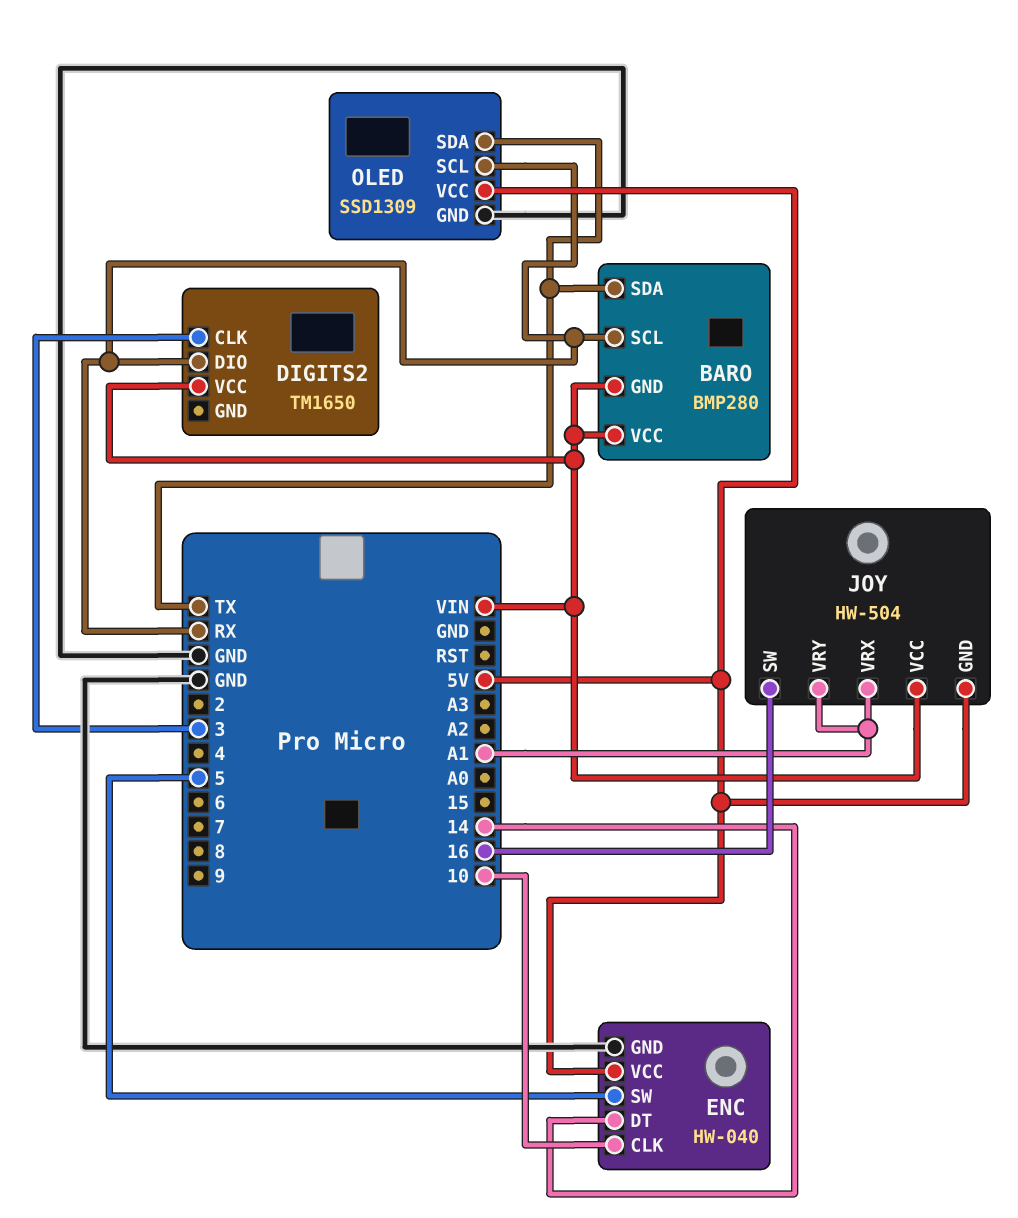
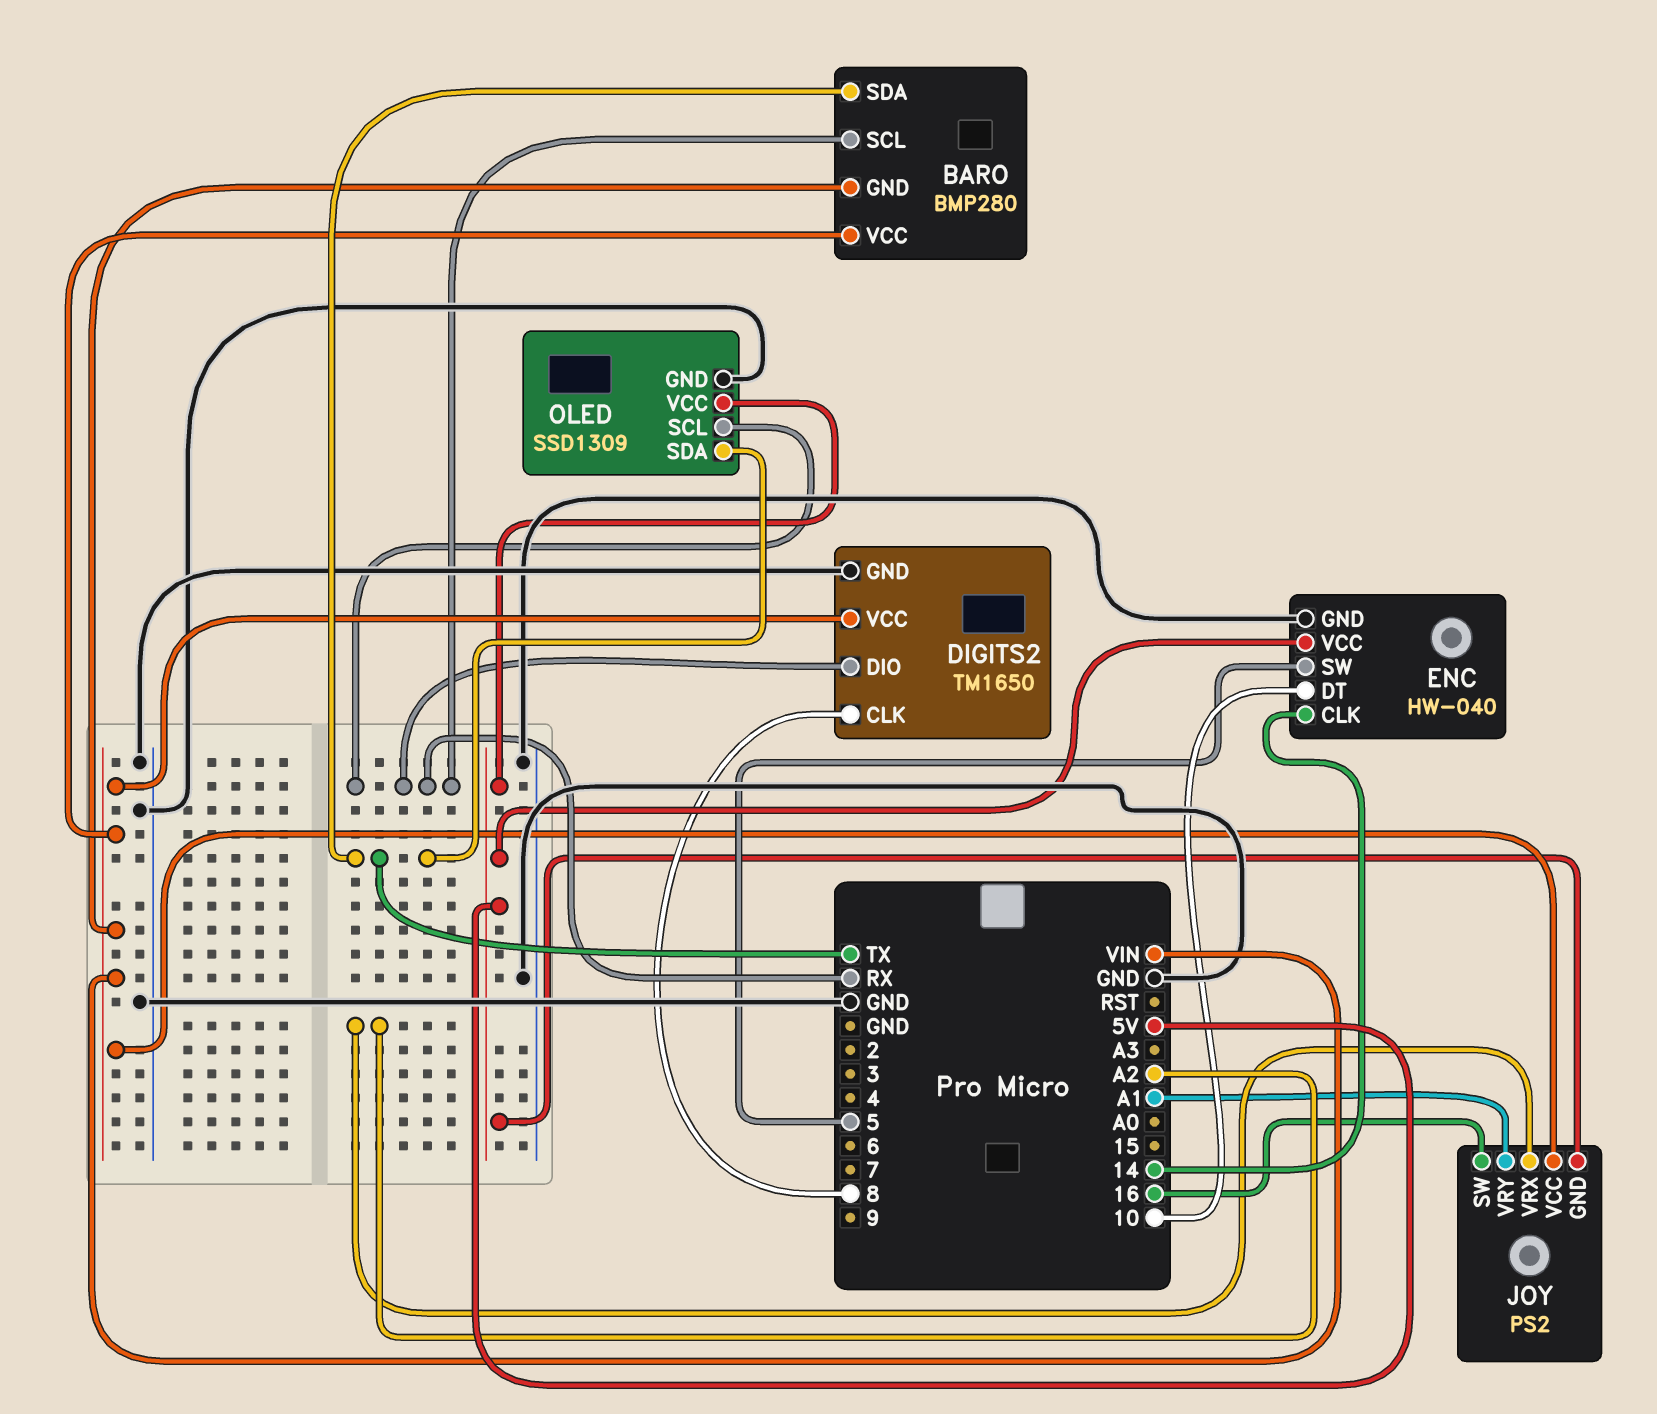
DIGITS2 pin CLK: 3 -> 8
DIGITS2 pin GND: none -> GND
ENC pin CLK: 10 -> 14
ENC pin DT: 14 -> 10
JOY: HW-504 -> PS2
JOY pin VRX: A1 -> A2

